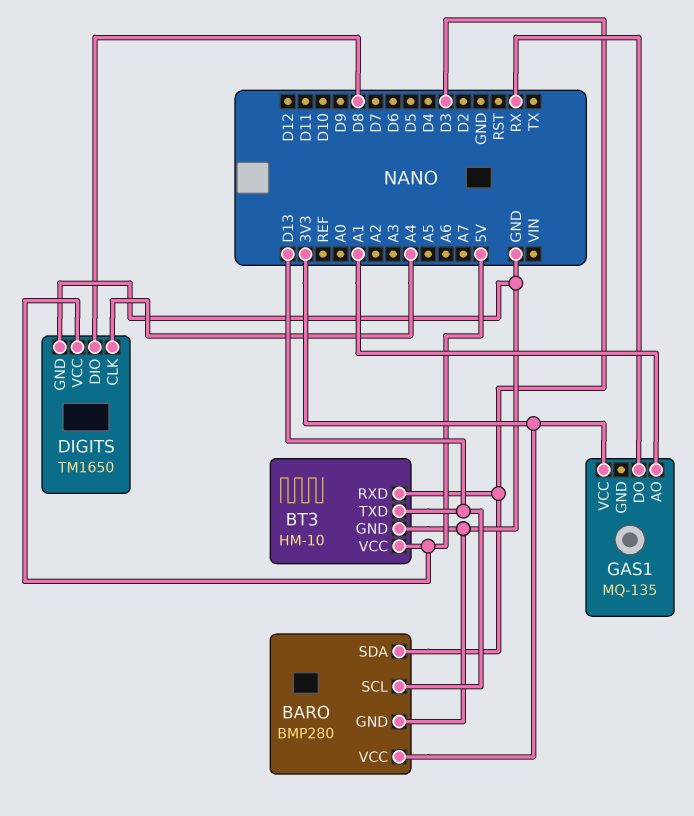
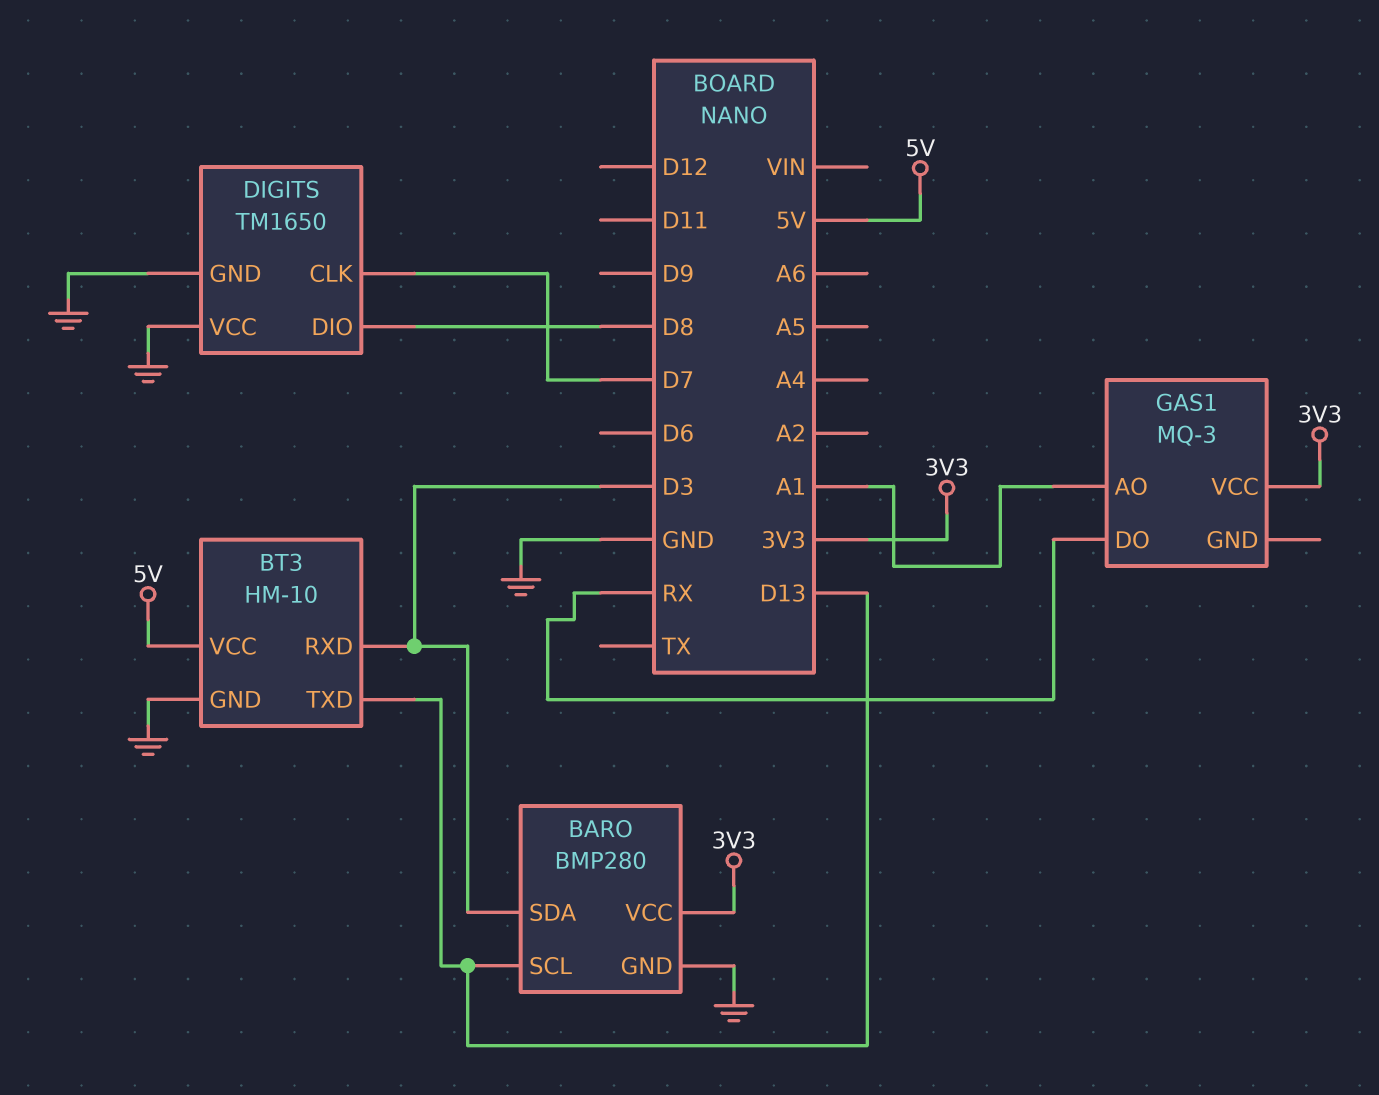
DIGITS pin CLK: A4 -> D7
DIGITS pin VCC: 5V -> GND
GAS1: MQ-135 -> MQ-3

